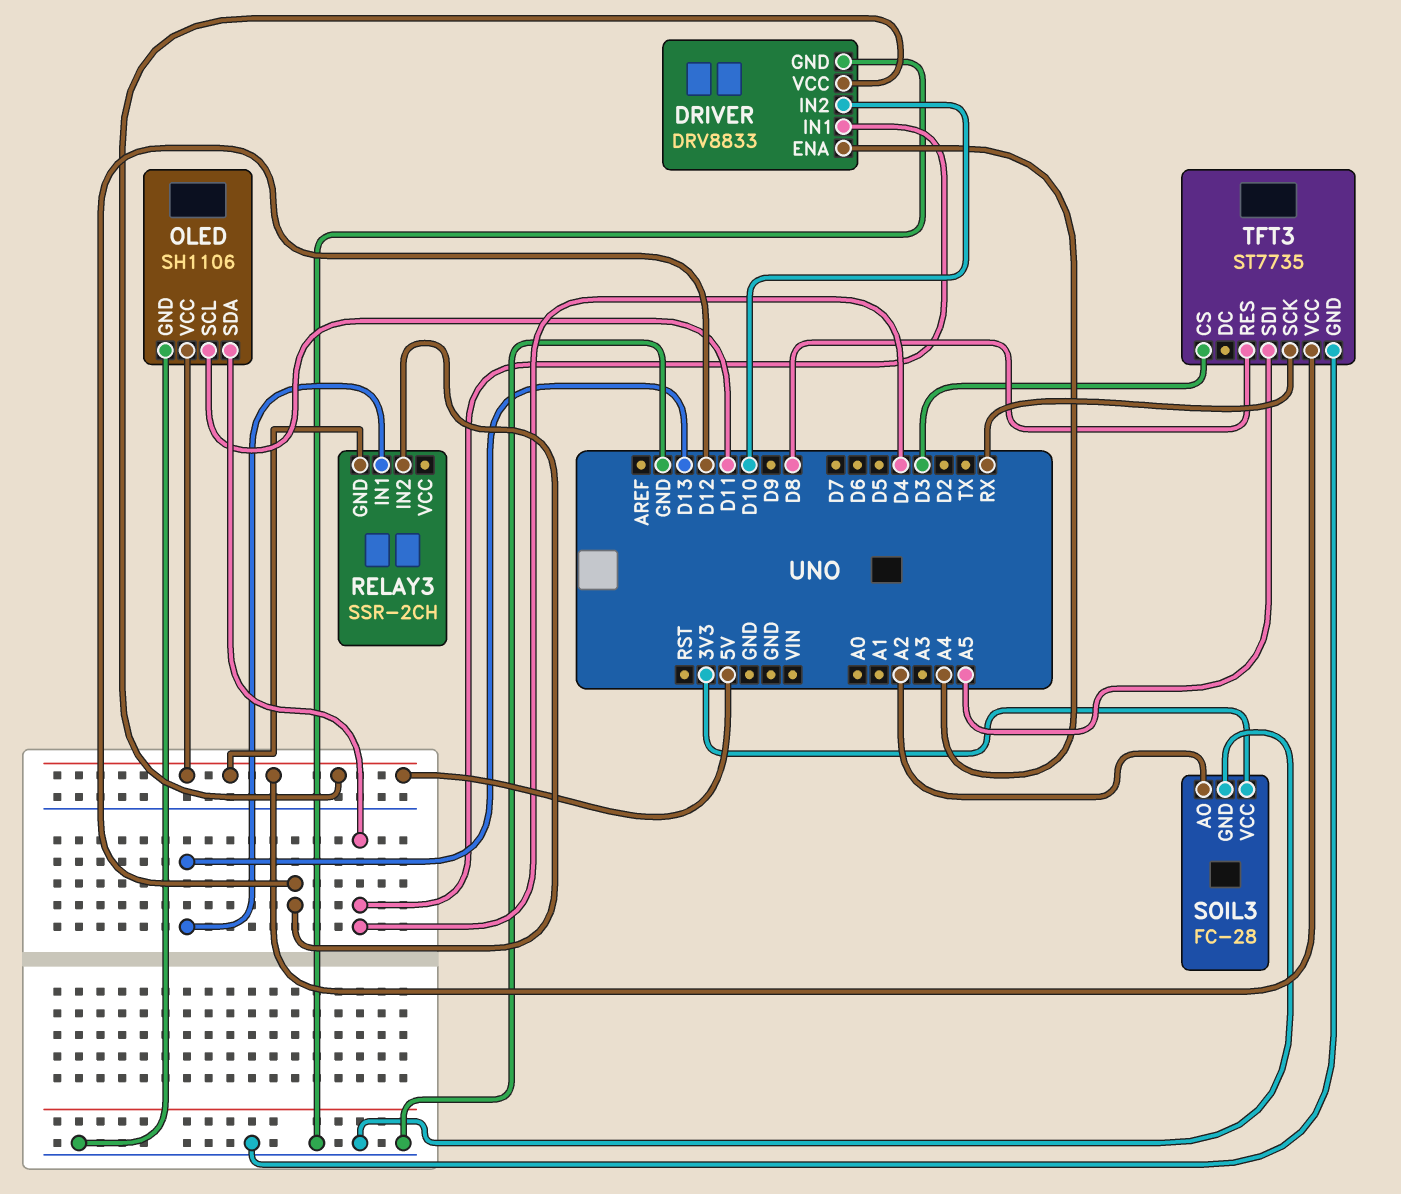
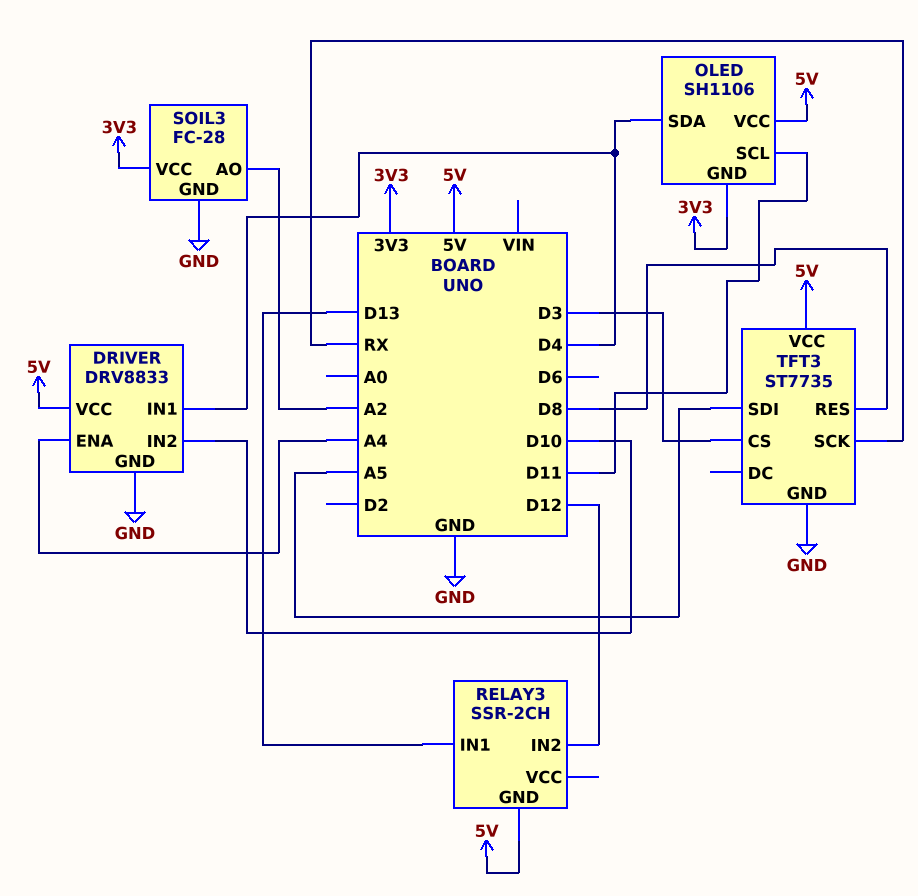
OLED pin GND: GND -> 3V3

